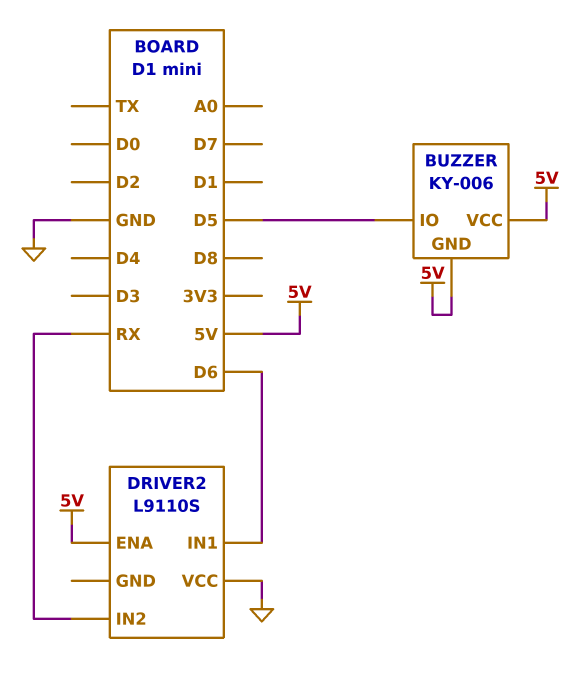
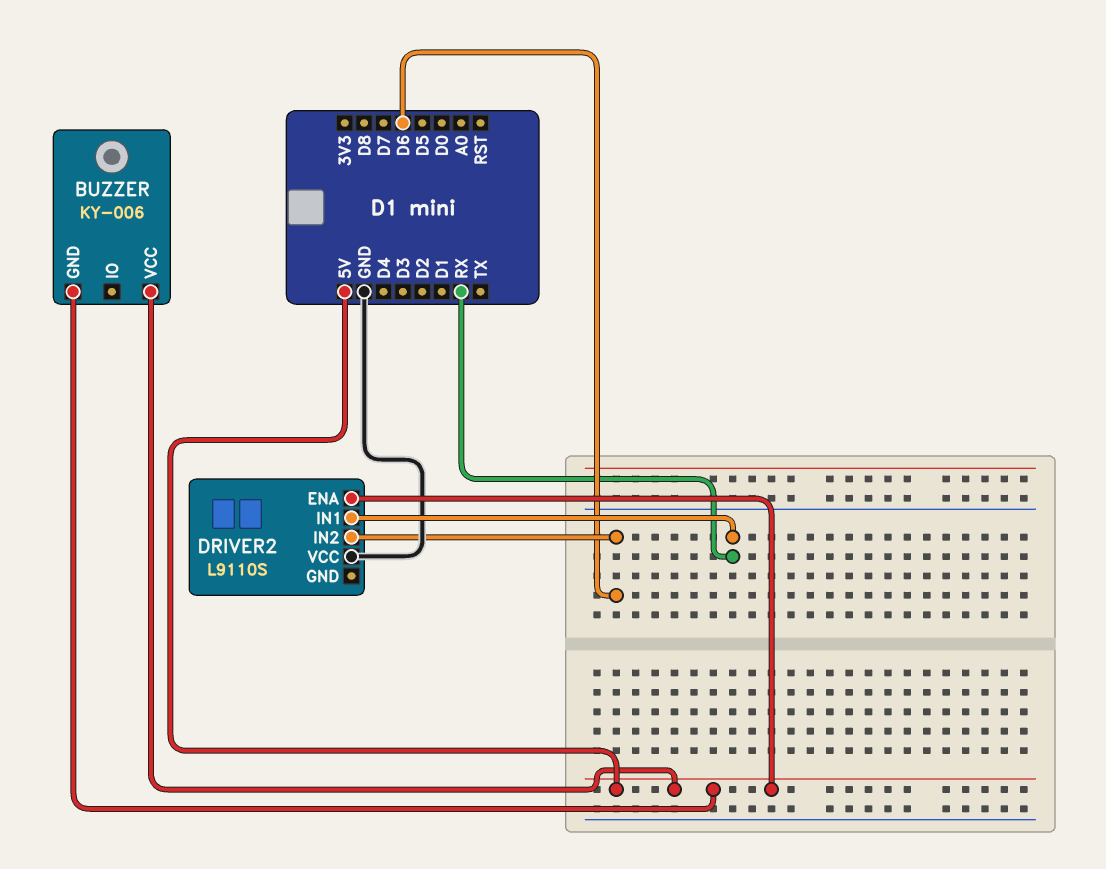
BUZZER pin IO: D5 -> none
DRIVER2 pin IN1: D6 -> RX
DRIVER2 pin IN2: RX -> D6

